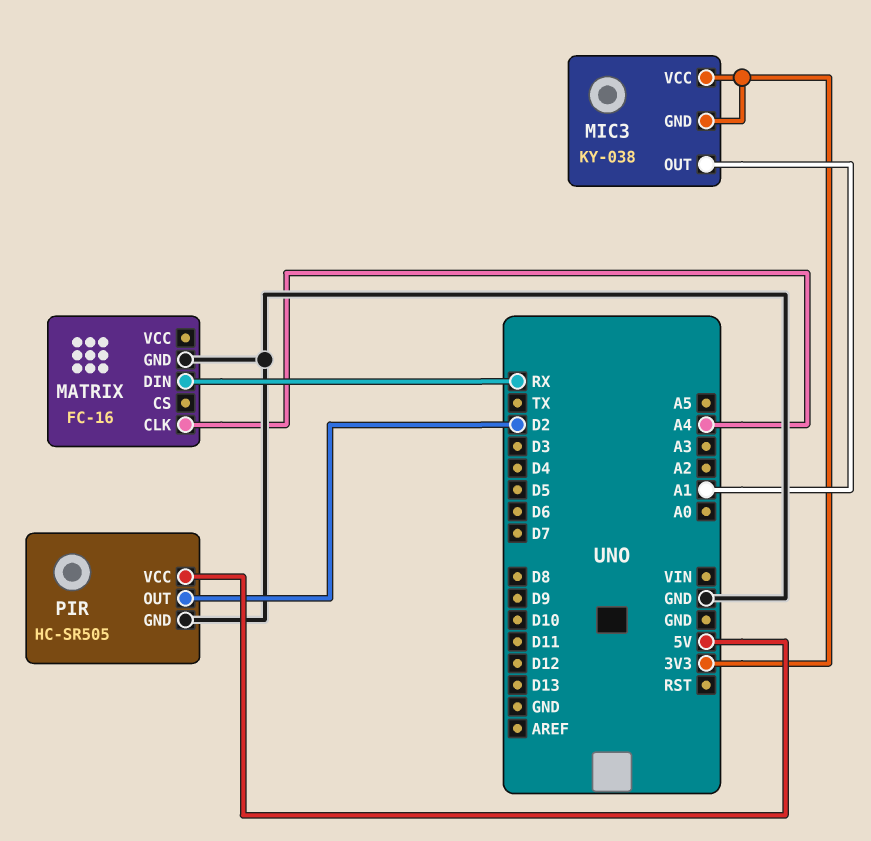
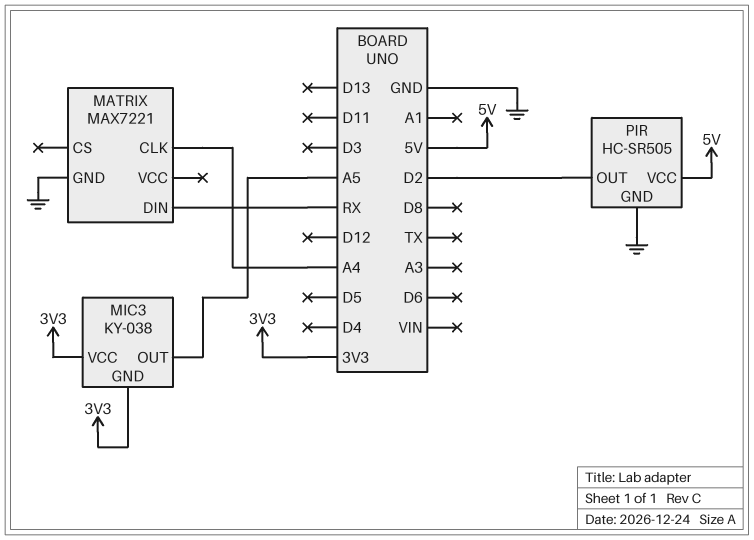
MATRIX: FC-16 -> MAX7221
MIC3 pin OUT: A1 -> A5

